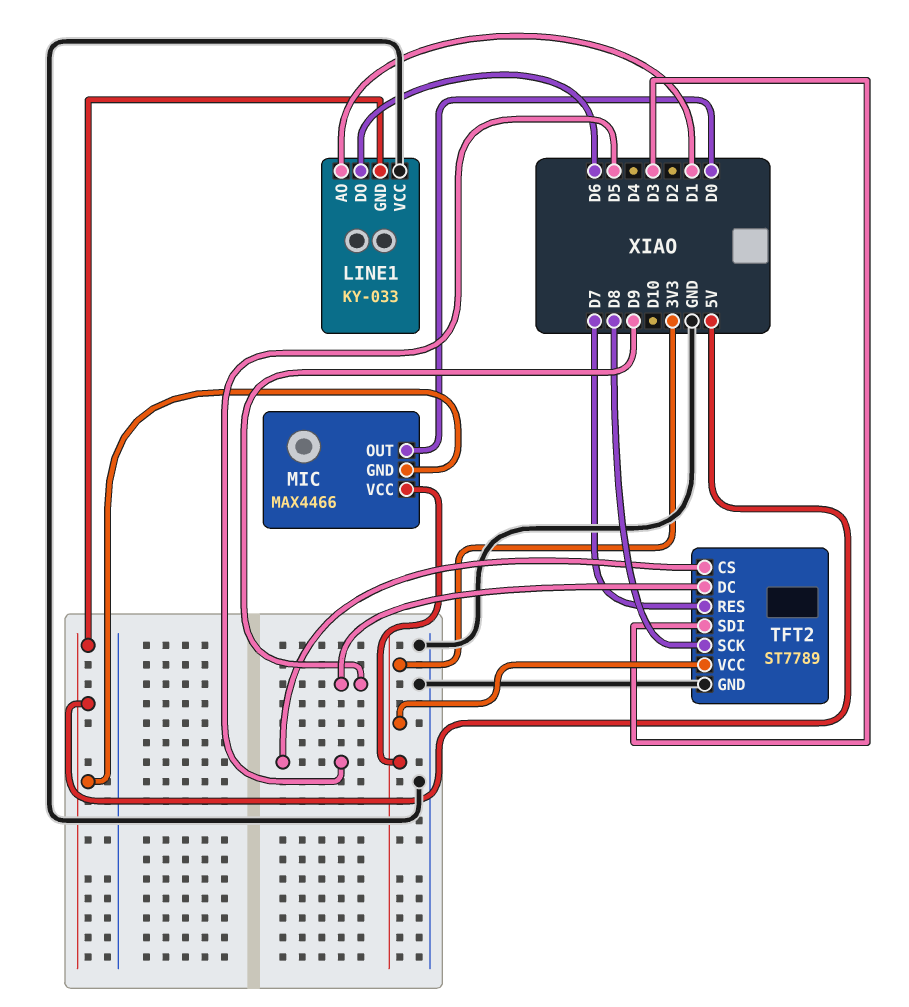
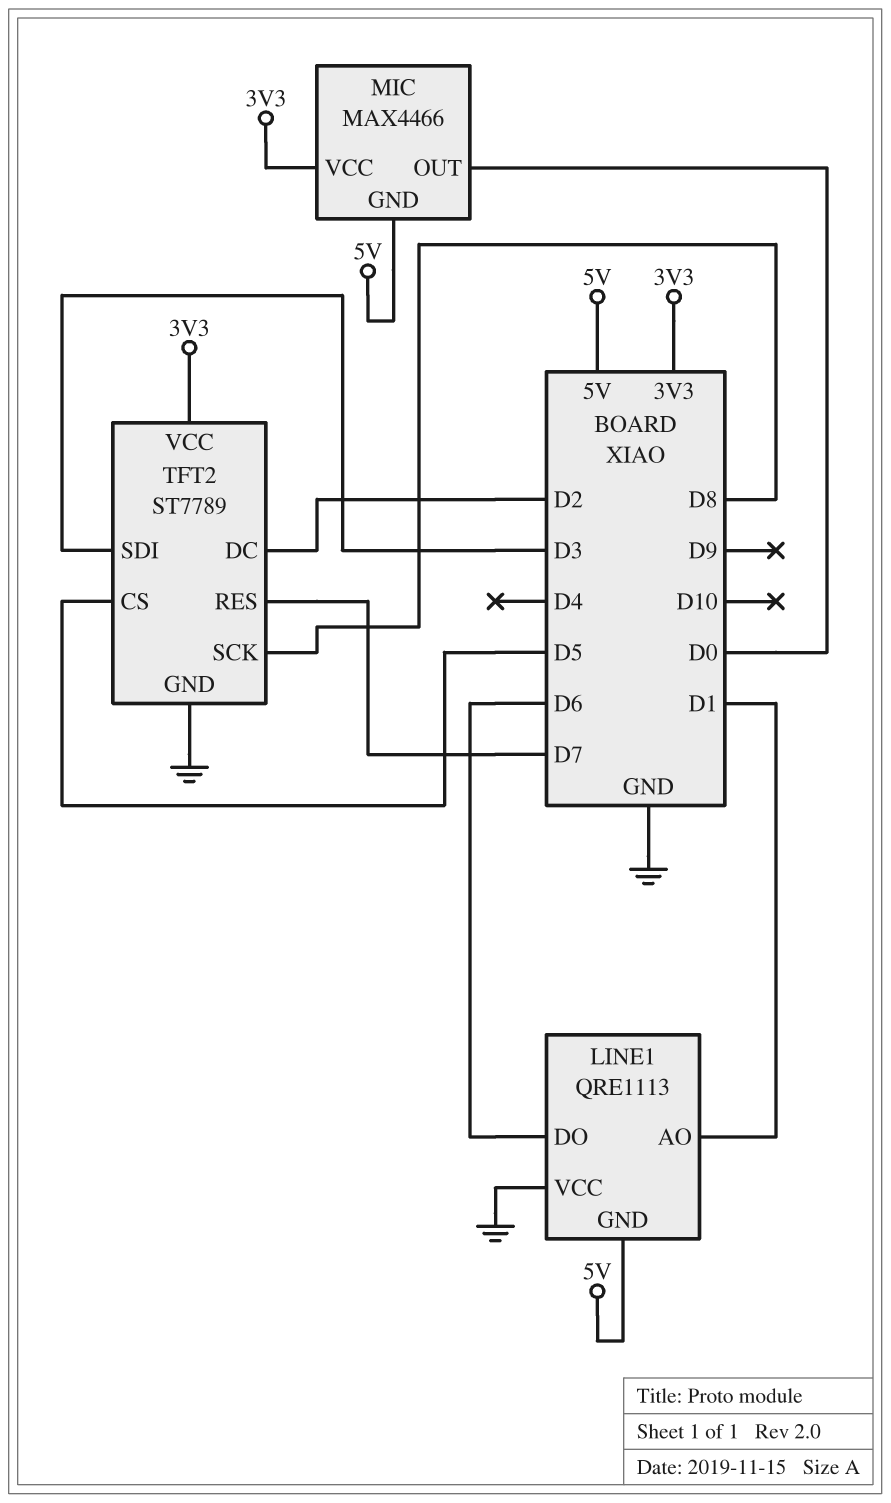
LINE1: KY-033 -> QRE1113
TFT2 pin DC: D9 -> D2

